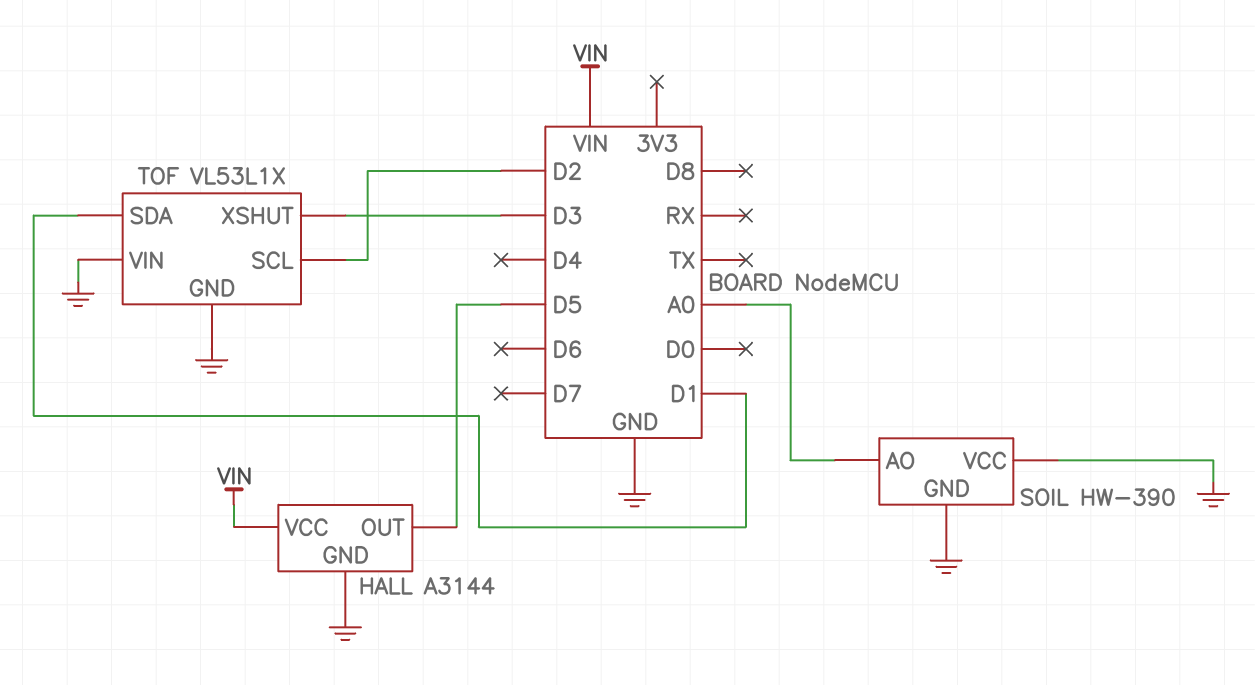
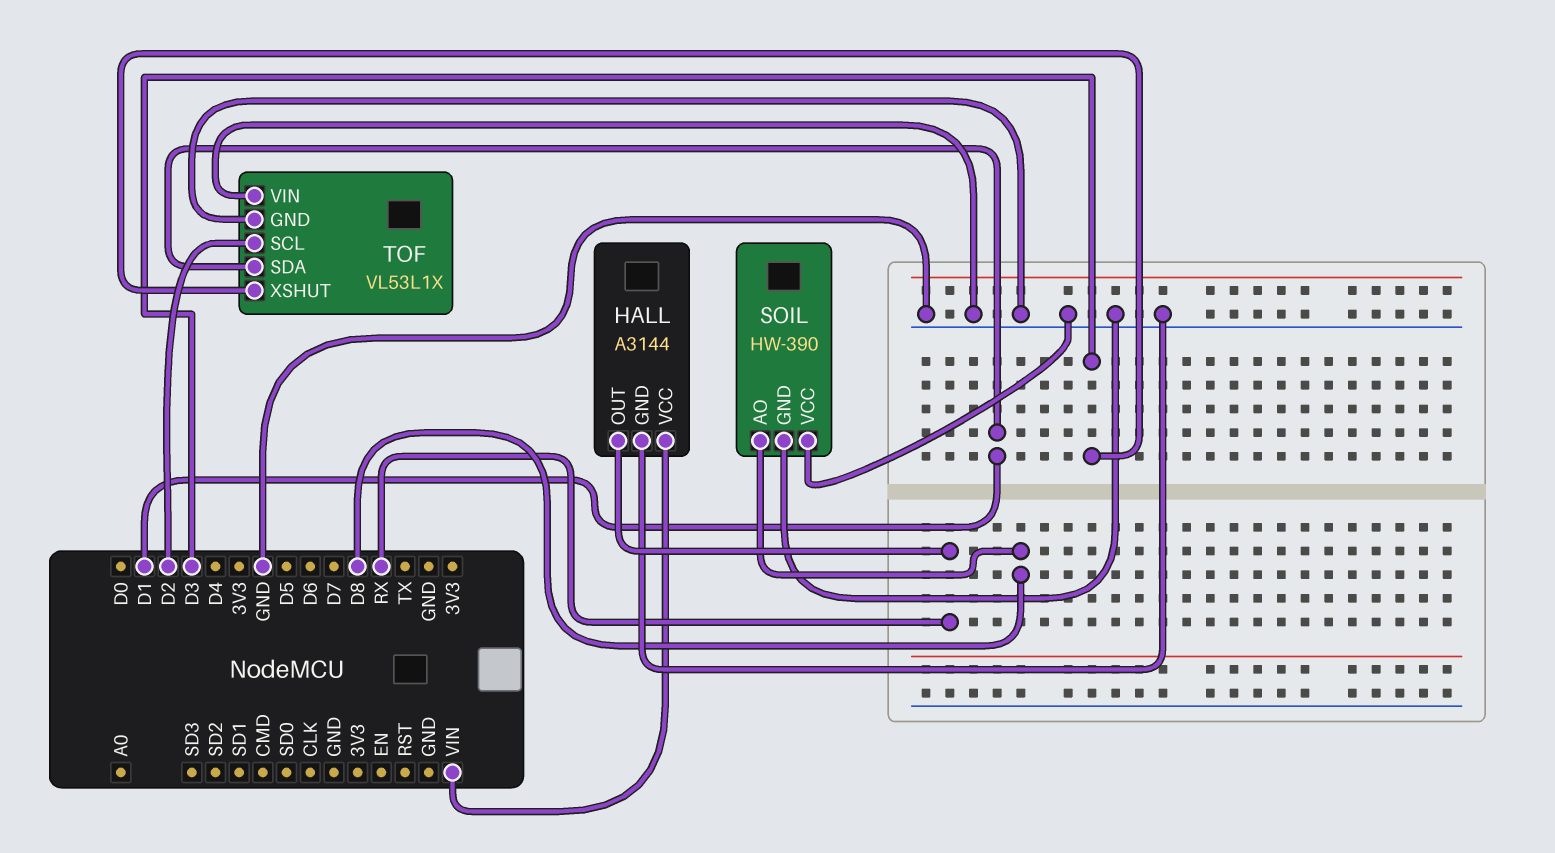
HALL pin OUT: D5 -> RX
SOIL pin AO: A0 -> D8

